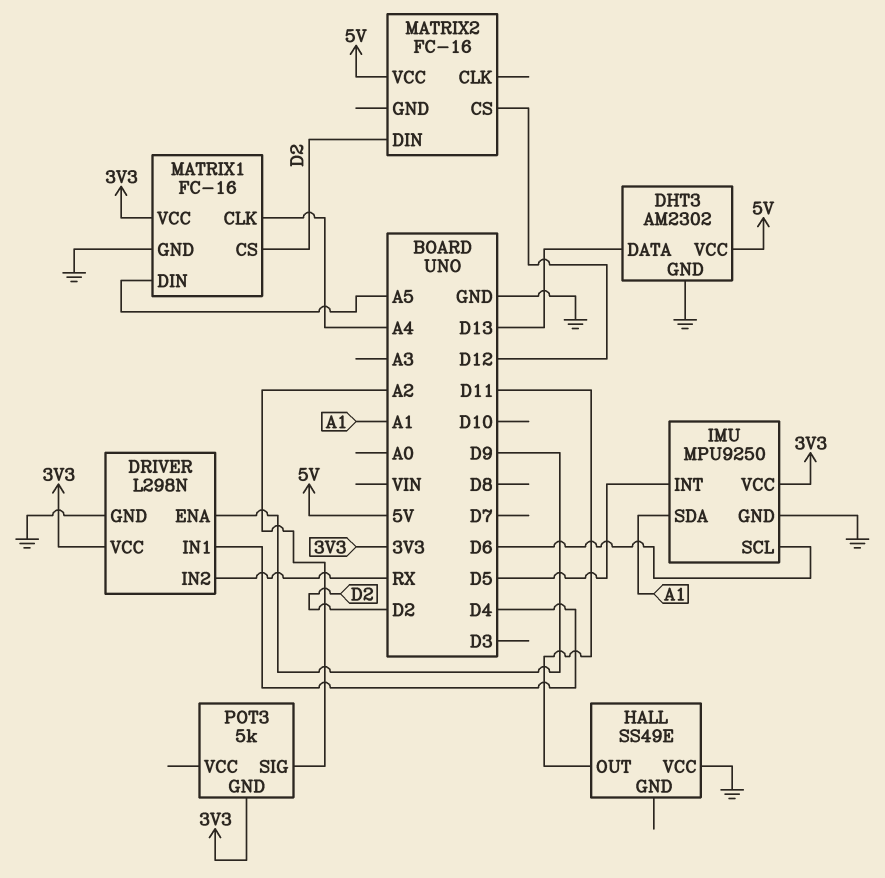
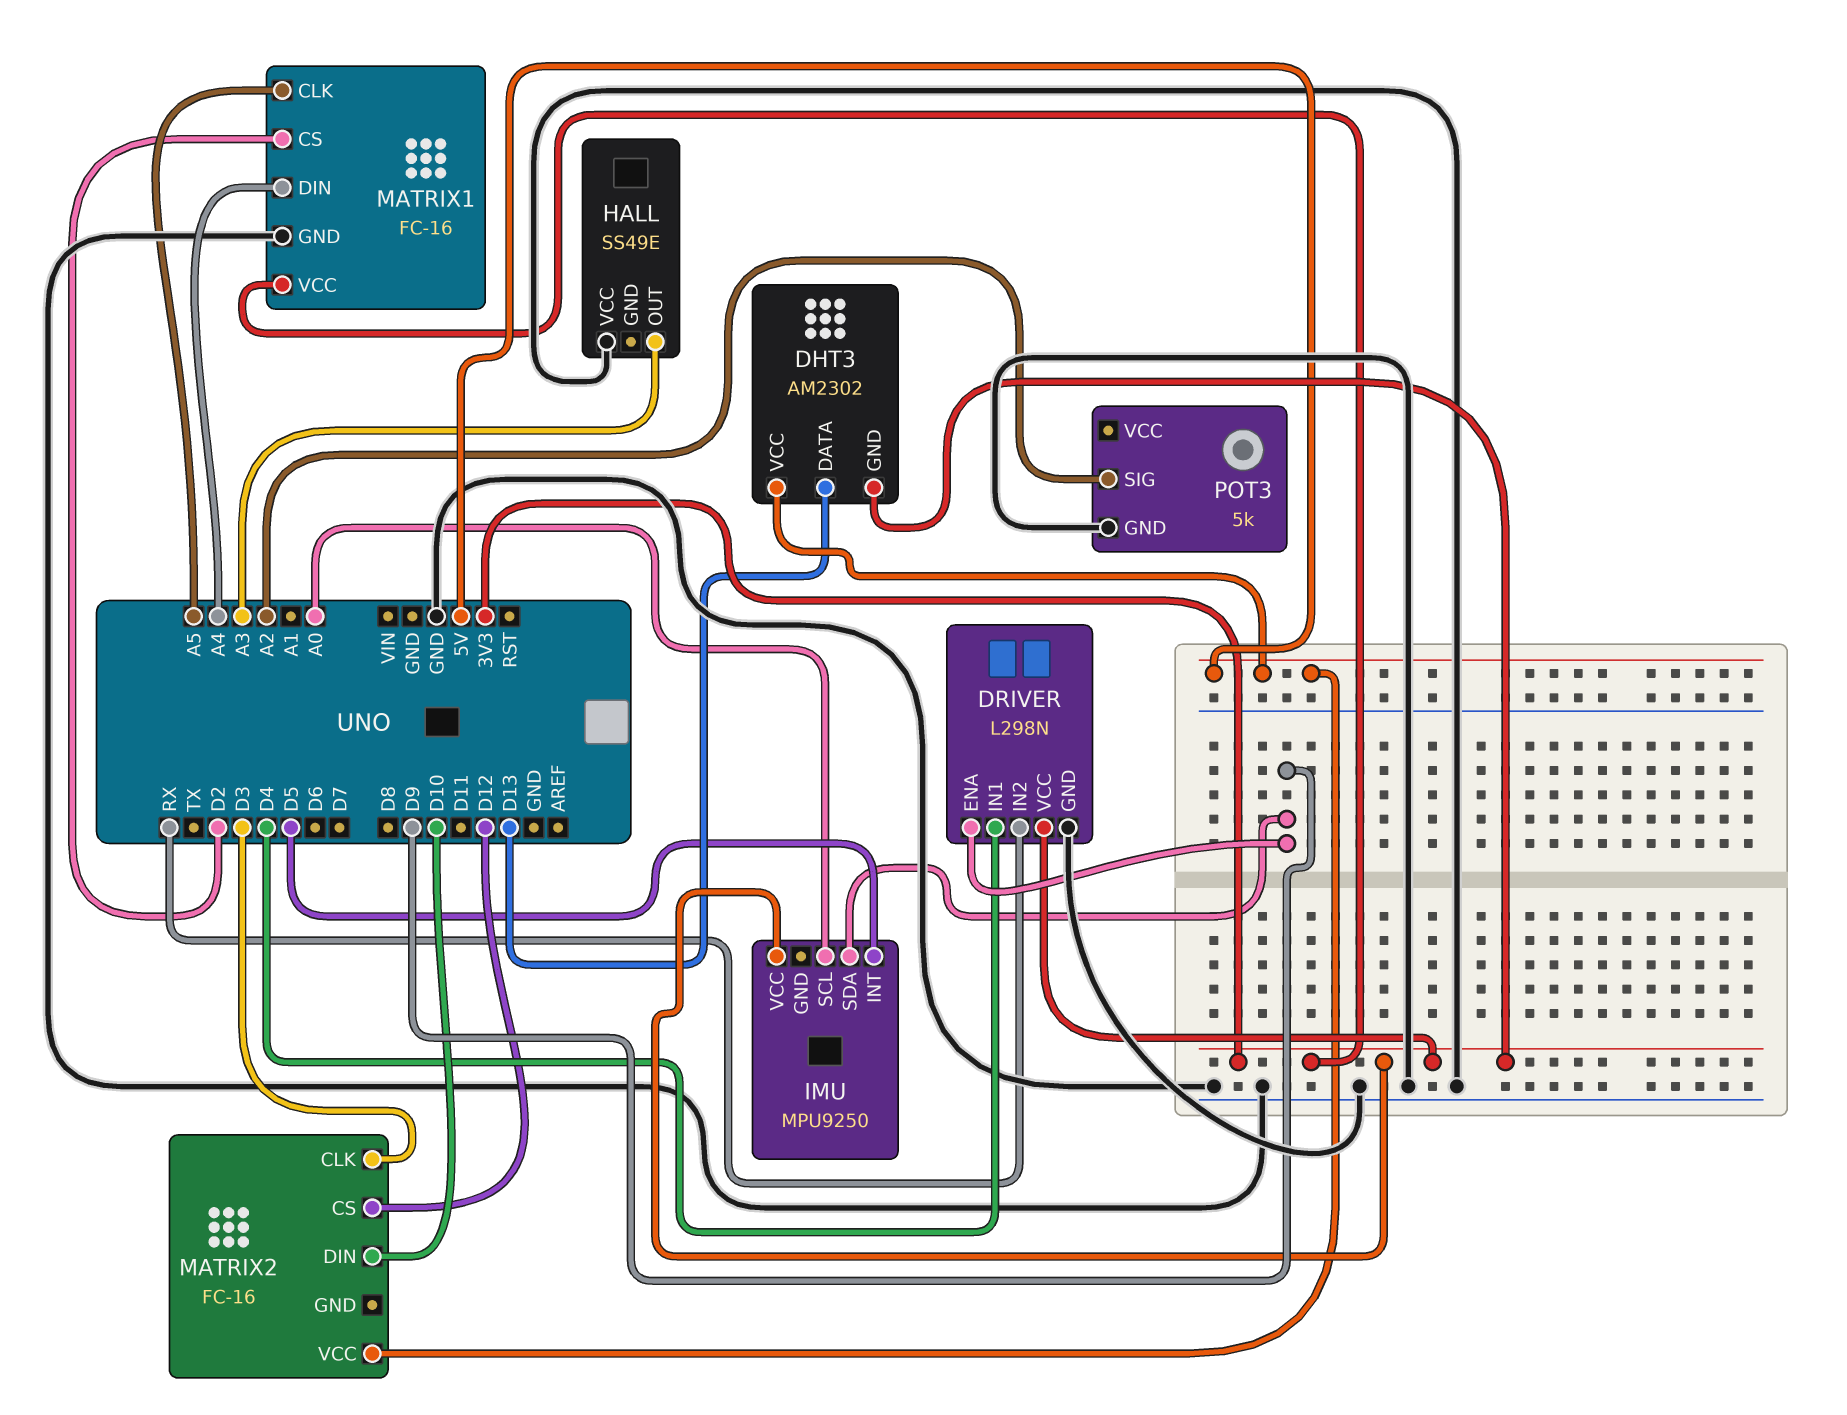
DHT3 pin GND: GND -> 3V3
HALL pin OUT: D11 -> A3
IMU pin GND: GND -> none
IMU pin SCL: D6 -> A0
IMU pin SDA: A1 -> D9
MATRIX1 pin CLK: A4 -> A5
MATRIX1 pin DIN: A5 -> A4
MATRIX2 pin CLK: none -> D3
MATRIX2 pin DIN: D2 -> D10
POT3 pin GND: 3V3 -> GND

